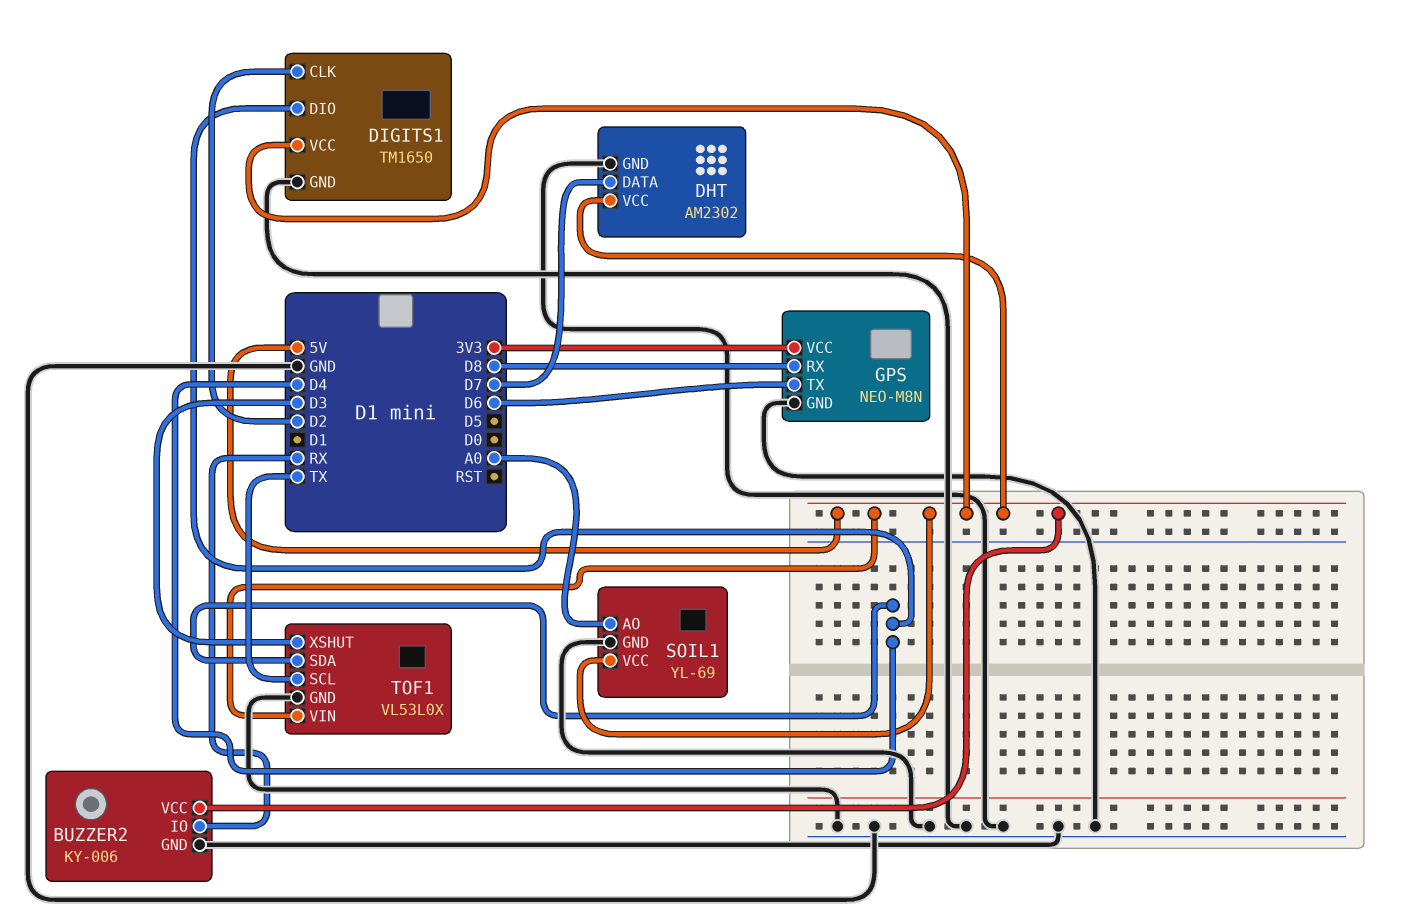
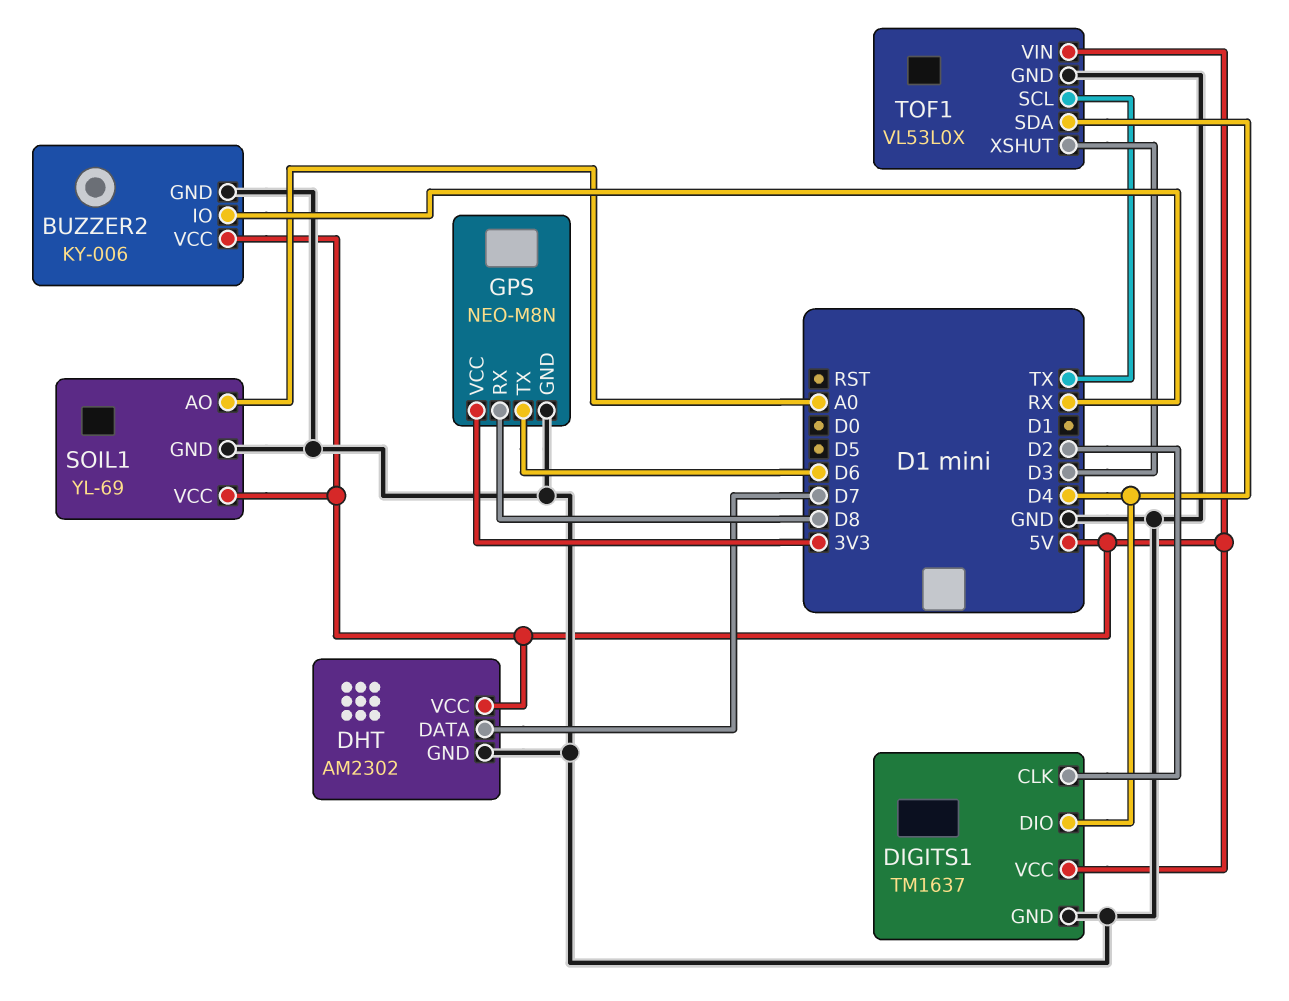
DIGITS1: TM1650 -> TM1637

